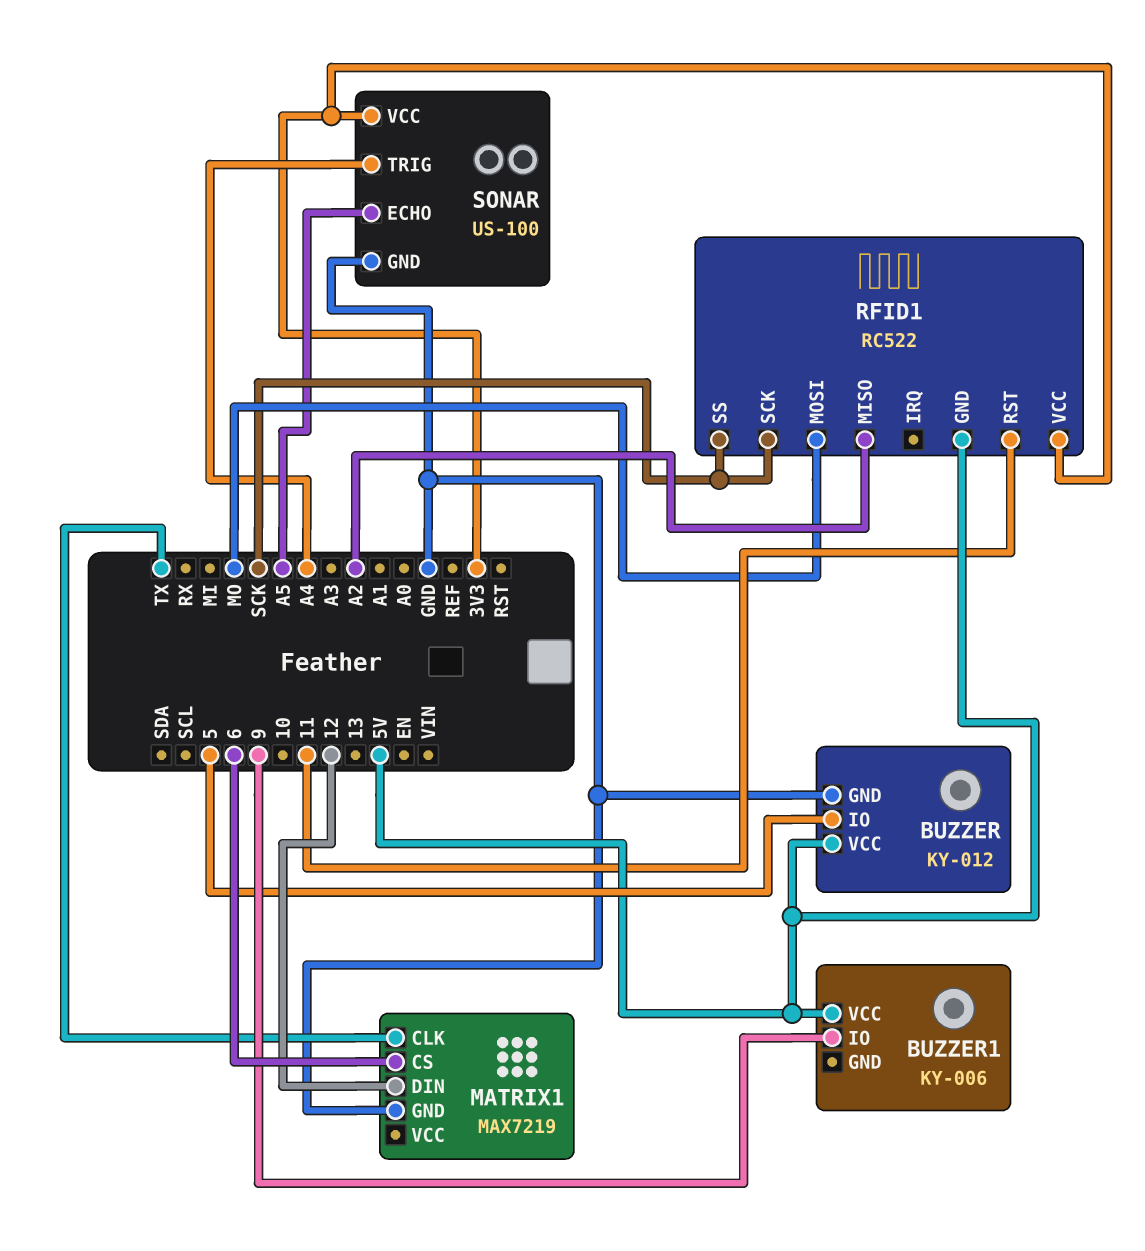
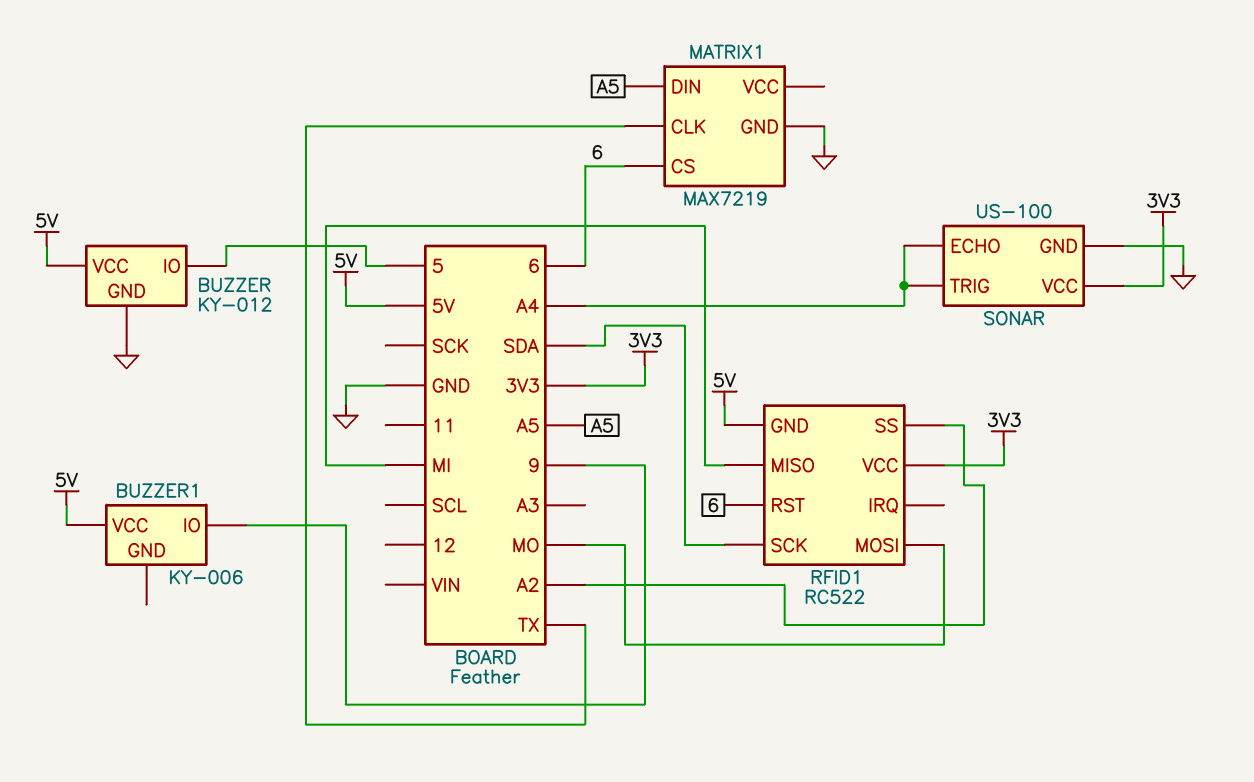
MATRIX1 pin DIN: 12 -> A5
RFID1 pin MISO: A2 -> MI
RFID1 pin RST: 11 -> 6
RFID1 pin SCK: SCK -> SDA
RFID1 pin SS: SCK -> A2
SONAR pin ECHO: A5 -> A4

